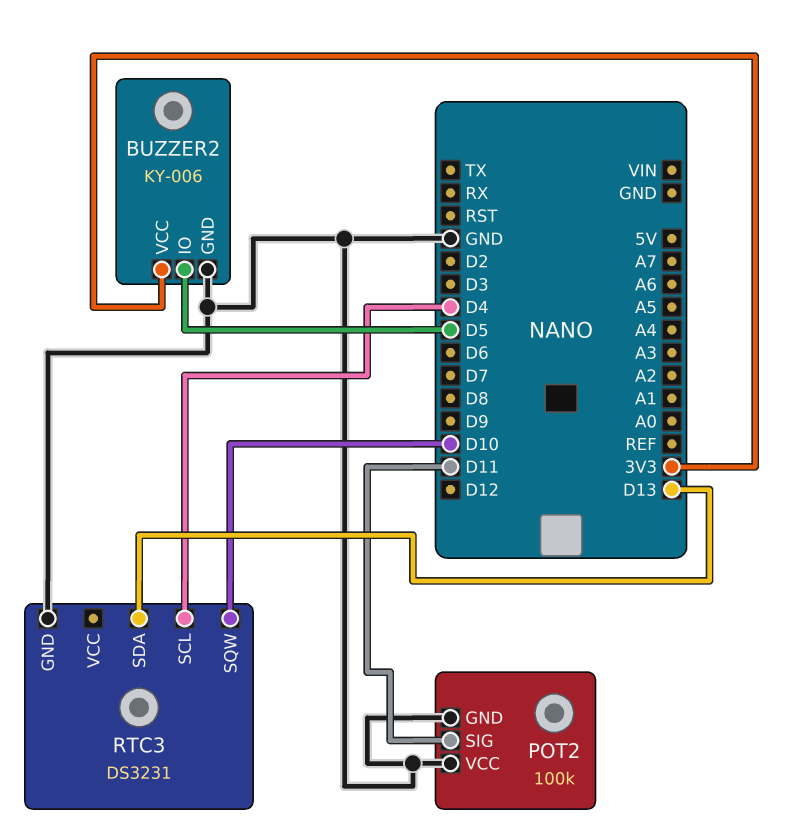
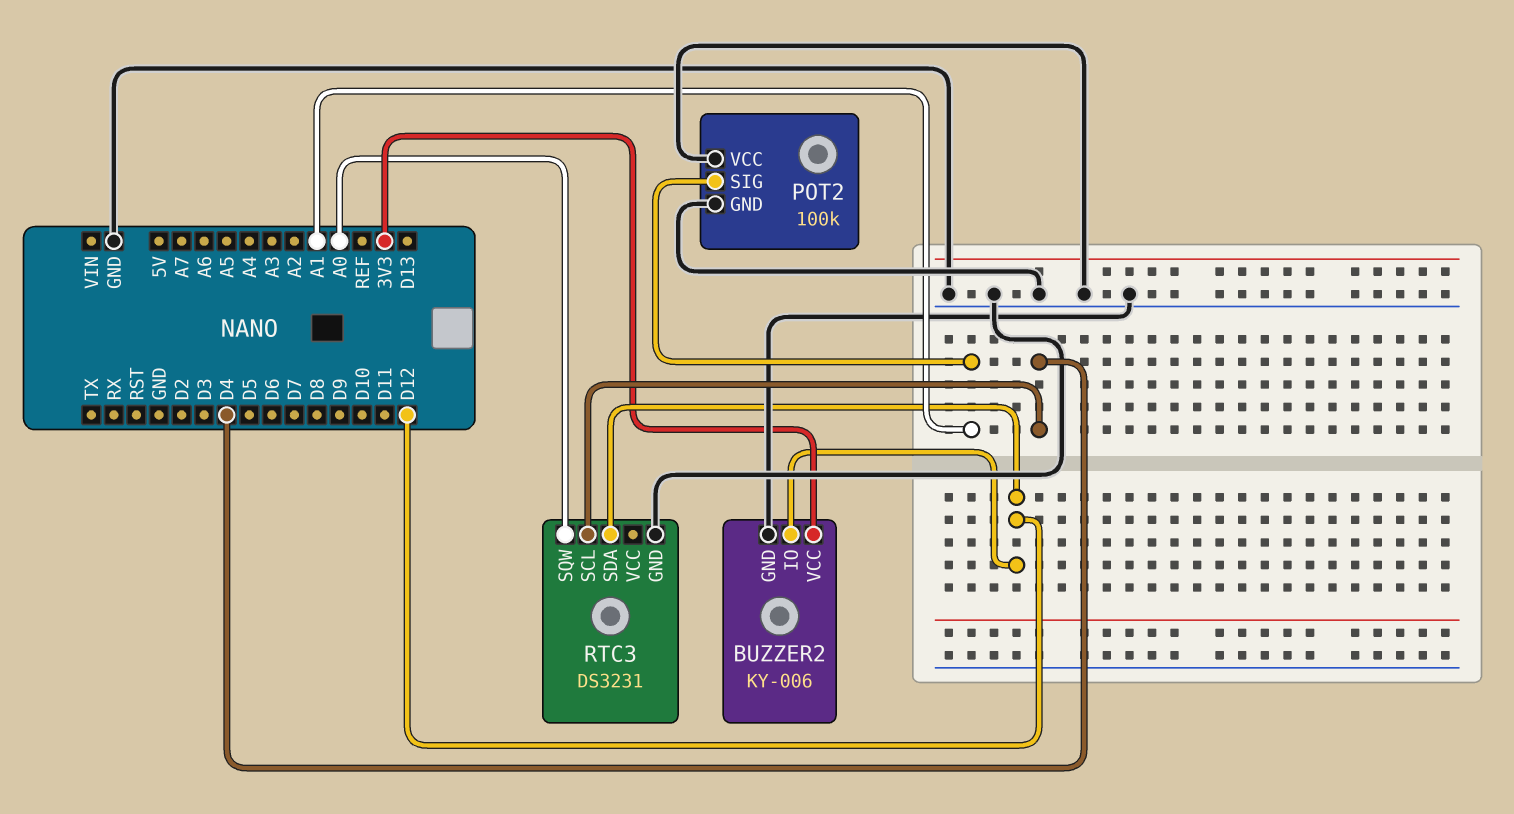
BUZZER2 pin IO: D5 -> D12
POT2 pin SIG: D11 -> A1
RTC3 pin SDA: D13 -> D12
RTC3 pin SQW: D10 -> A0

